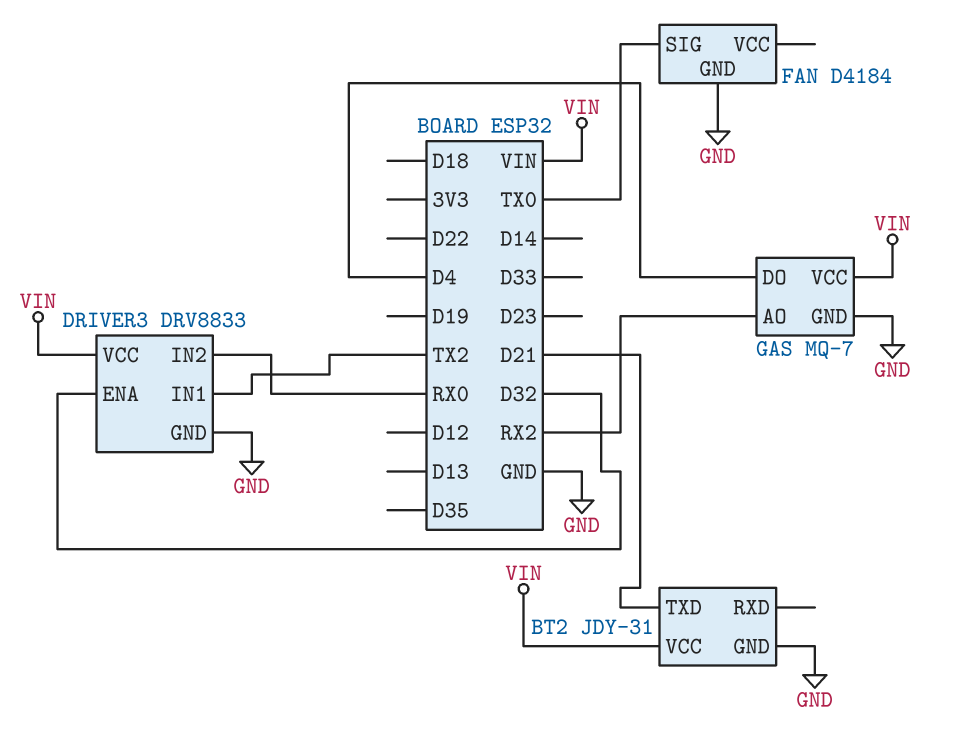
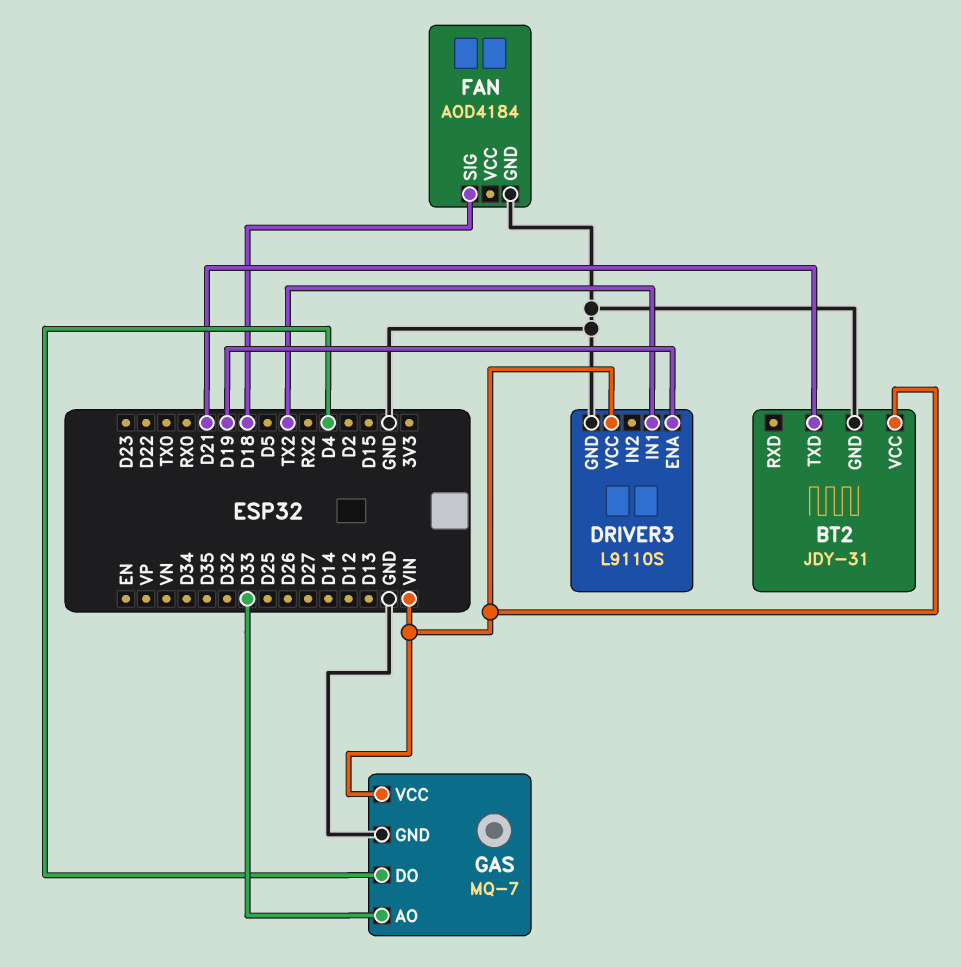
DRIVER3: DRV8833 -> L9110S
DRIVER3 pin ENA: D32 -> D19
DRIVER3 pin IN2: RX0 -> none
FAN: D4184 -> AOD4184
FAN pin SIG: TX0 -> D18
GAS pin AO: RX2 -> D33

